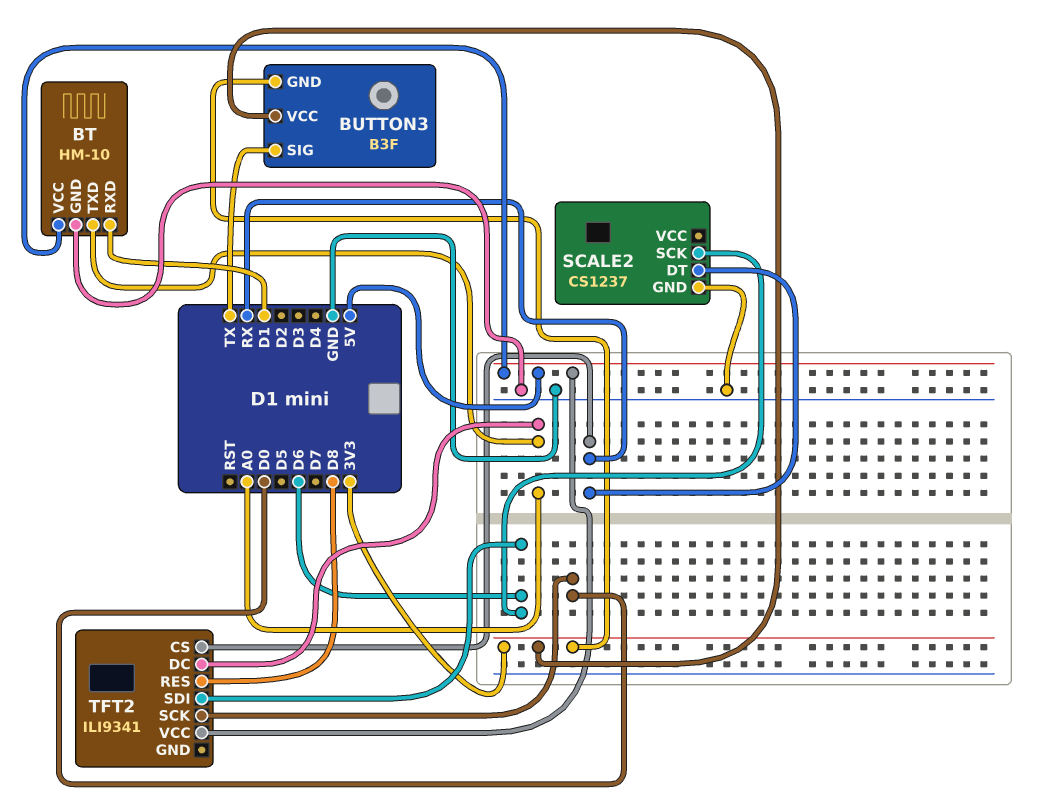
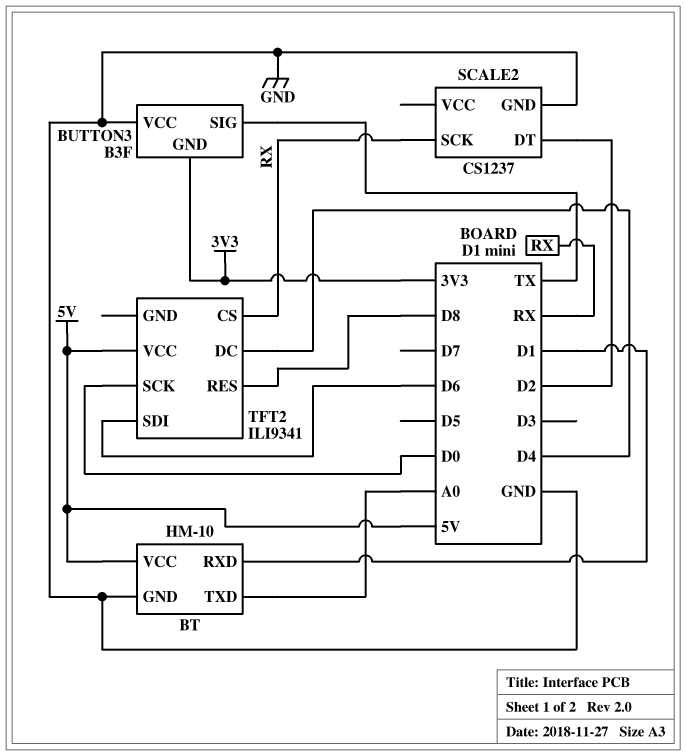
BUTTON3 pin VCC: 3V3 -> GND
SCALE2 pin DT: RX -> D2
SCALE2 pin SCK: D6 -> RX
TFT2 pin DC: A0 -> D4

